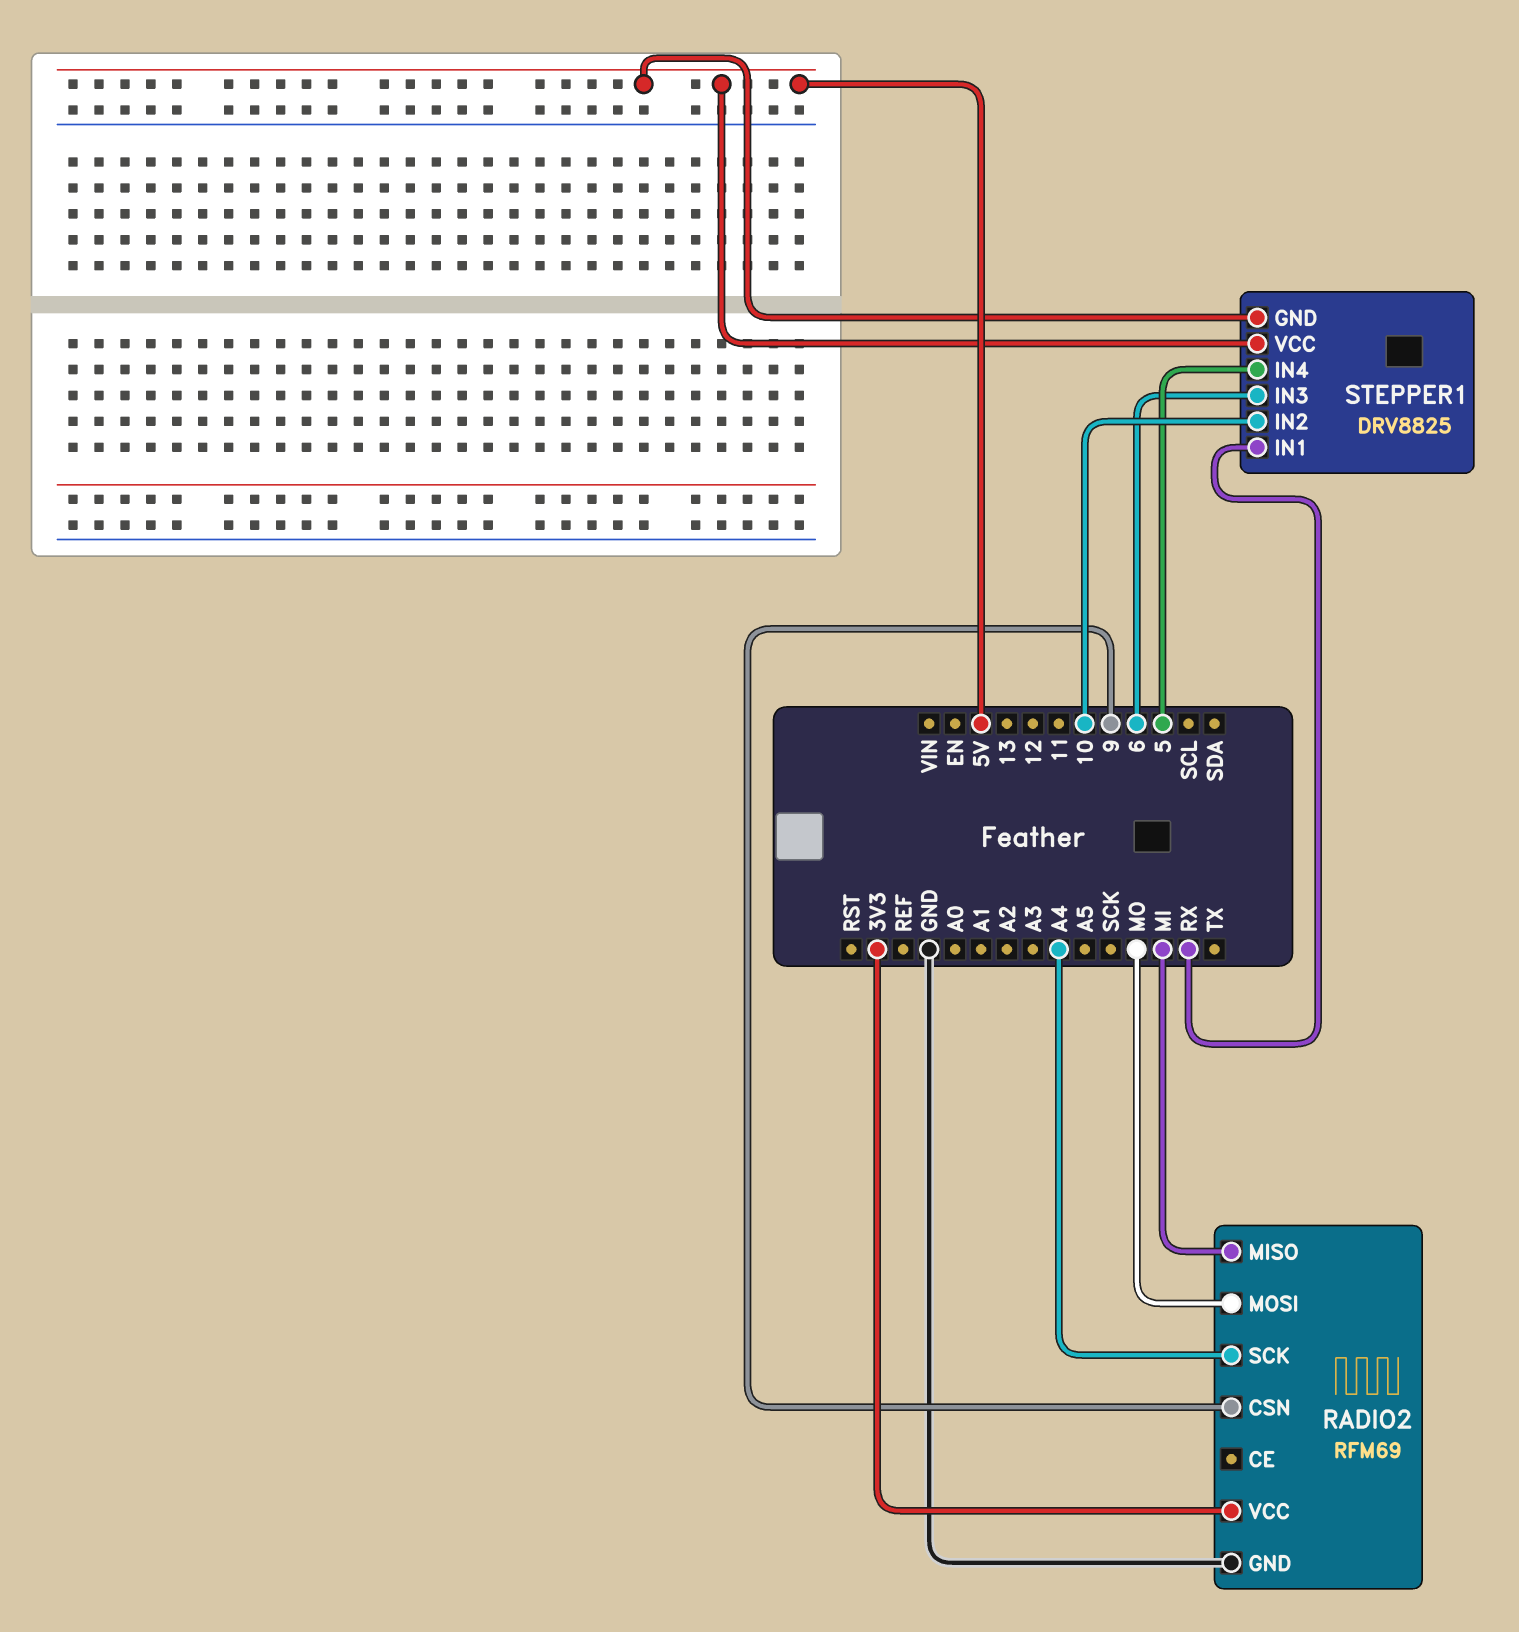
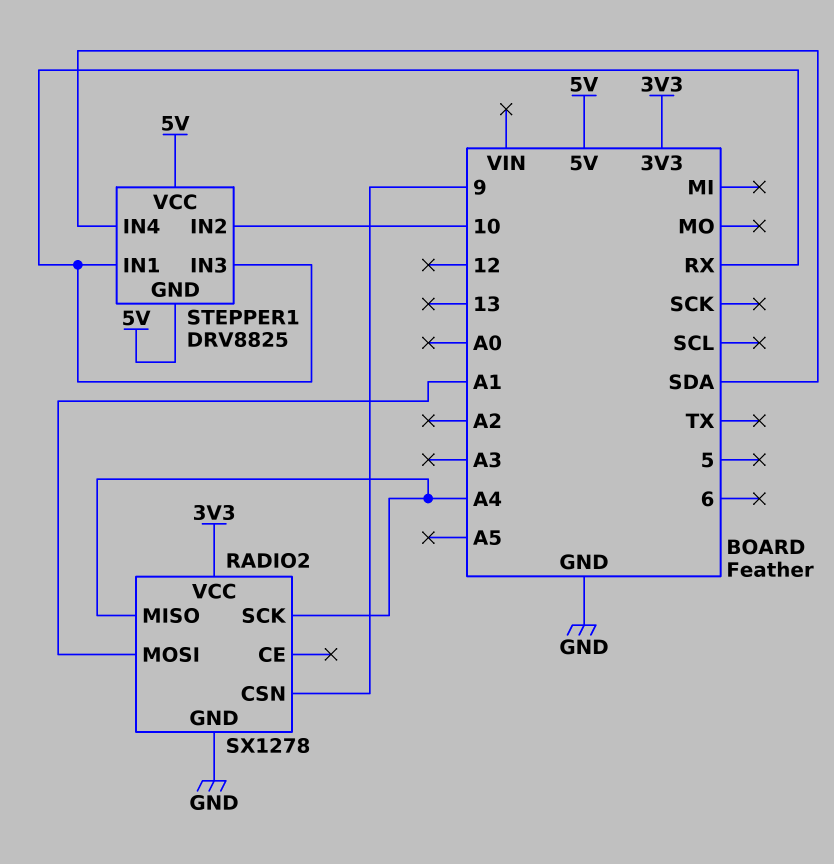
RADIO2: RFM69 -> SX1278
RADIO2 pin MISO: MI -> A4
RADIO2 pin MOSI: MO -> A1
STEPPER1 pin IN3: 6 -> RX
STEPPER1 pin IN4: 5 -> SDA

